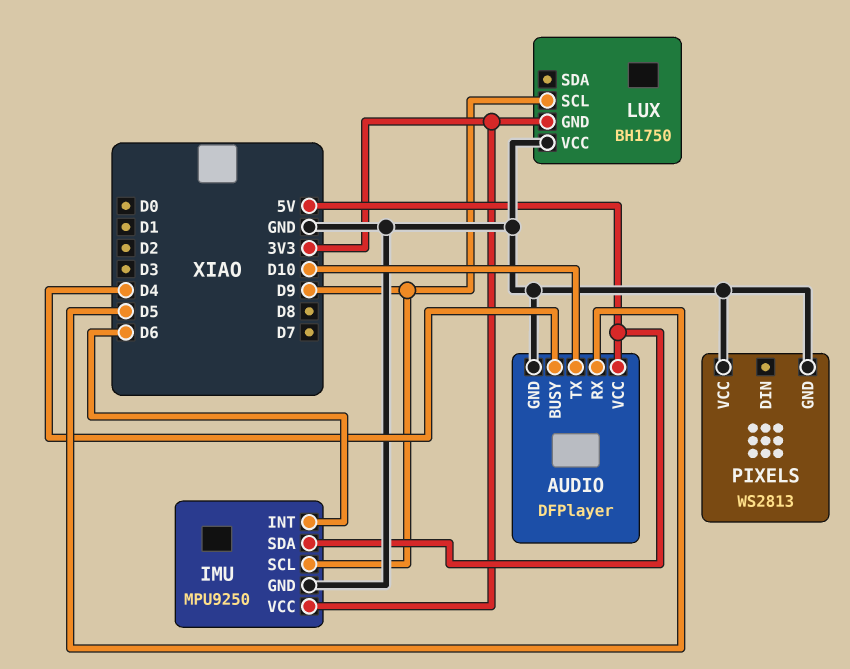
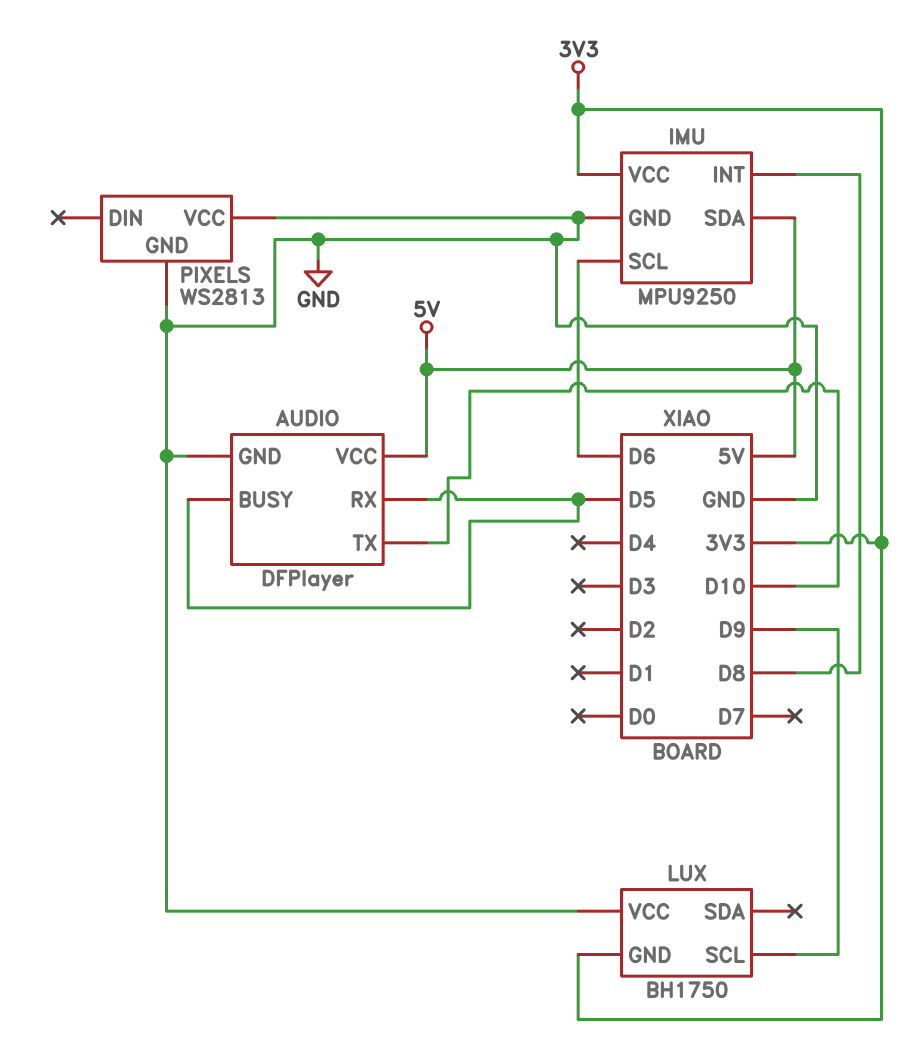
AUDIO pin BUSY: D4 -> D5
IMU pin INT: D6 -> D8
IMU pin SCL: D9 -> D6

